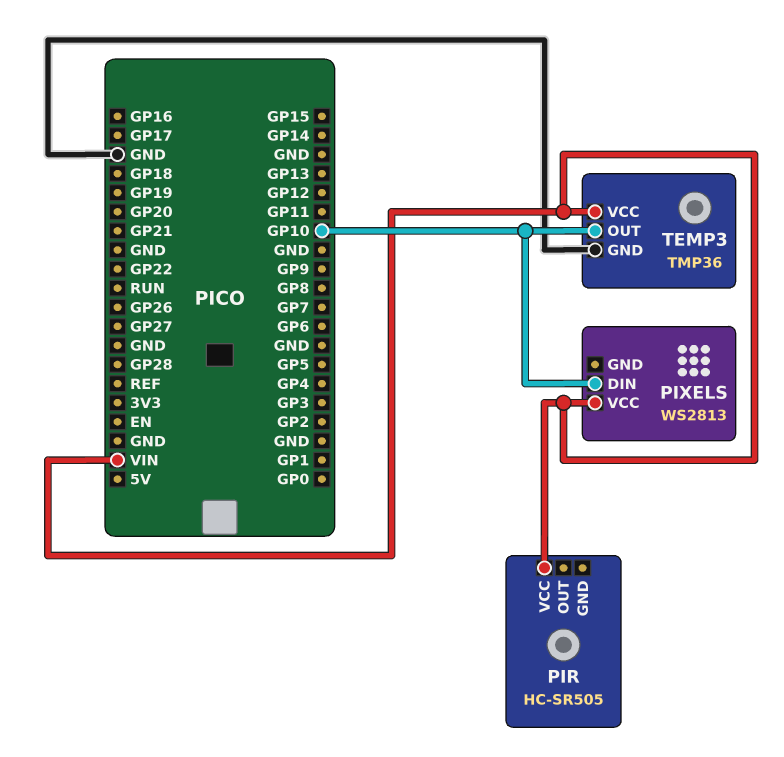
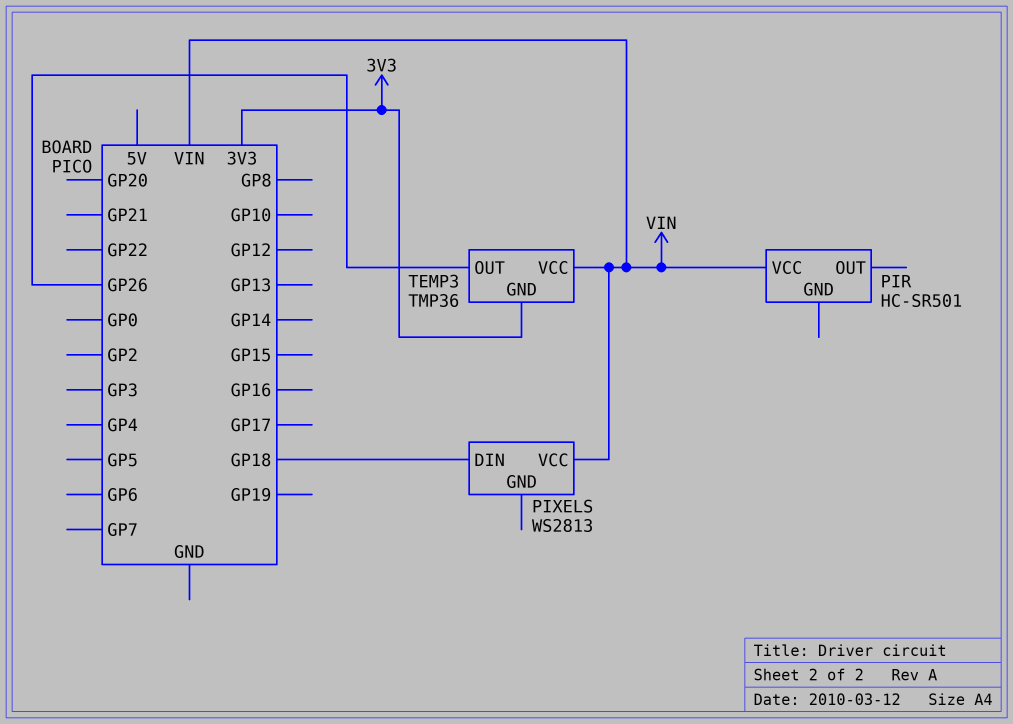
PIR: HC-SR505 -> HC-SR501
PIXELS pin DIN: GP10 -> GP18
TEMP3 pin GND: GND -> 3V3
TEMP3 pin OUT: GP10 -> GP26

